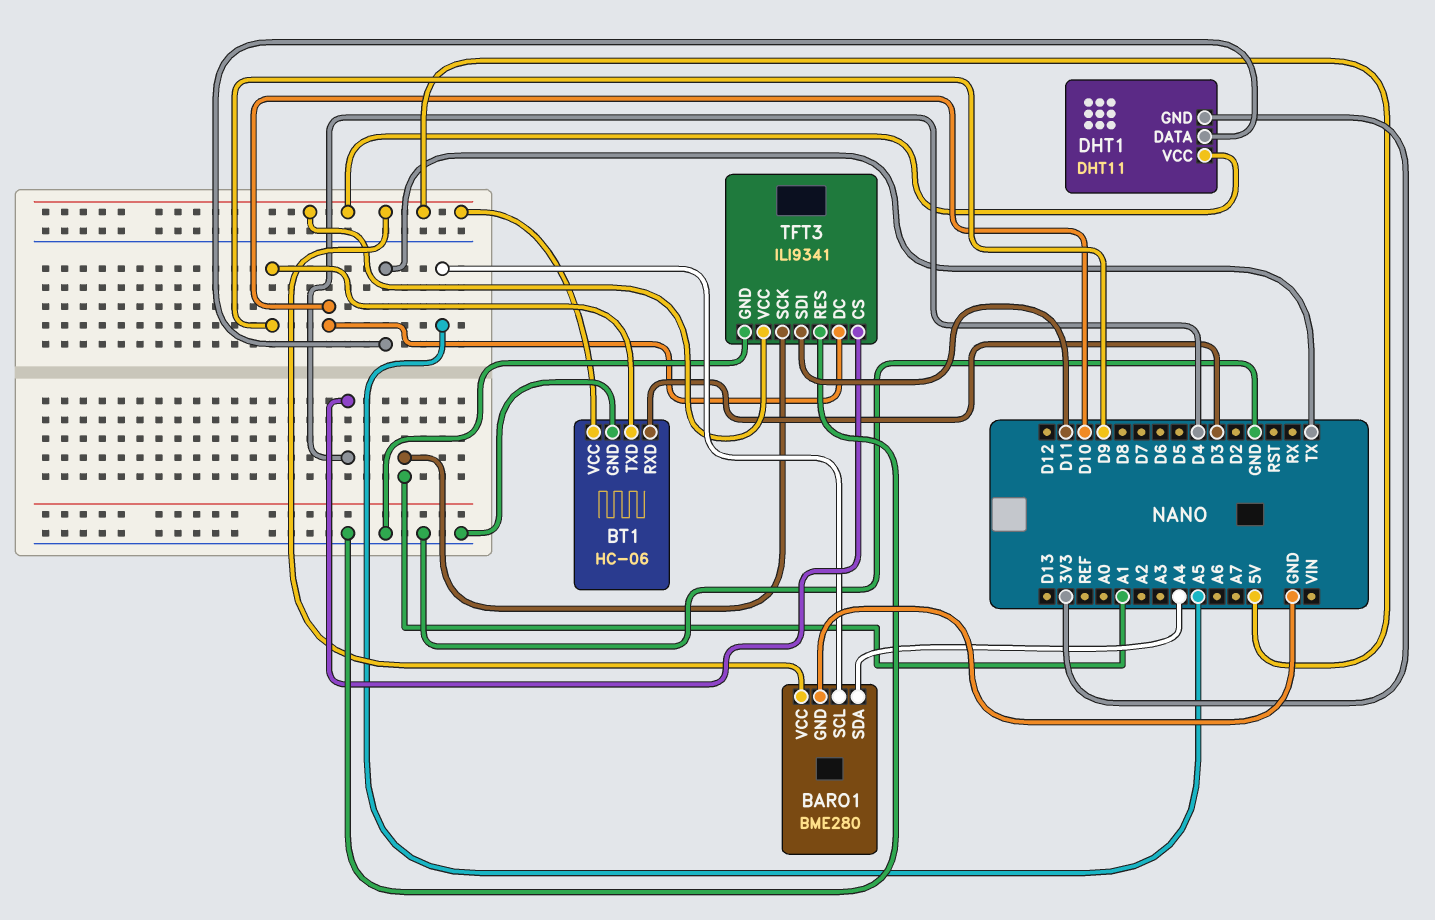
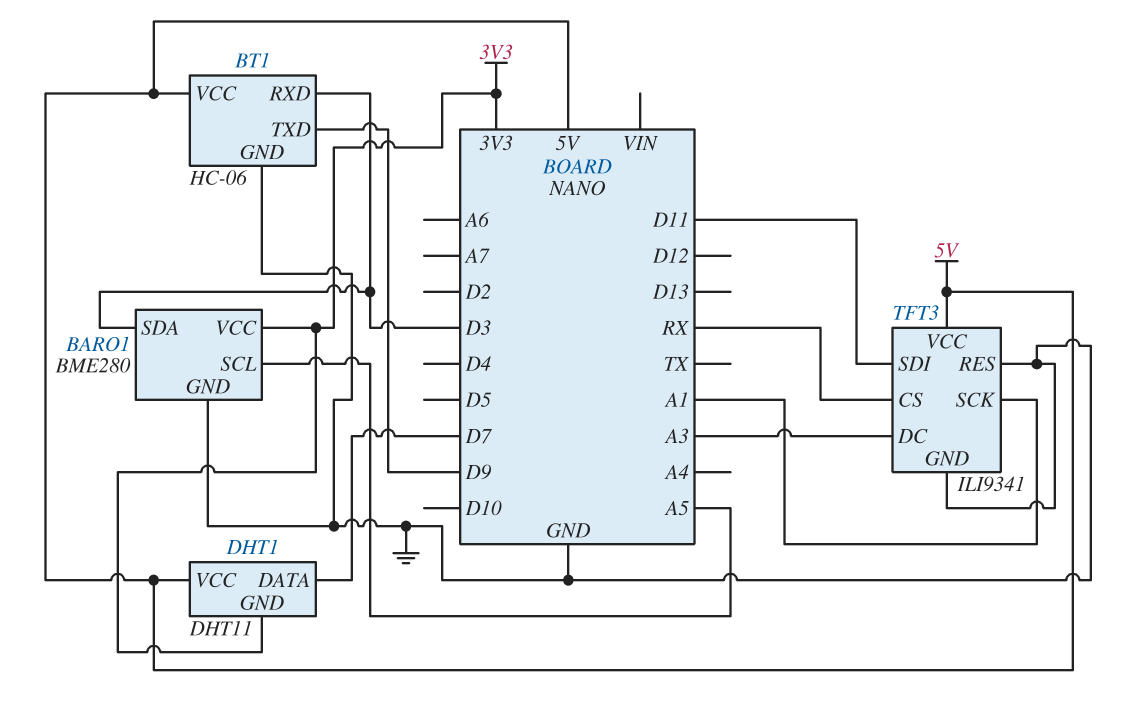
BARO1 pin SDA: A4 -> D3
BARO1 pin VCC: 5V -> 3V3
DHT1 pin DATA: TX -> D7
TFT3 pin CS: D4 -> RX
TFT3 pin DC: D10 -> A3

